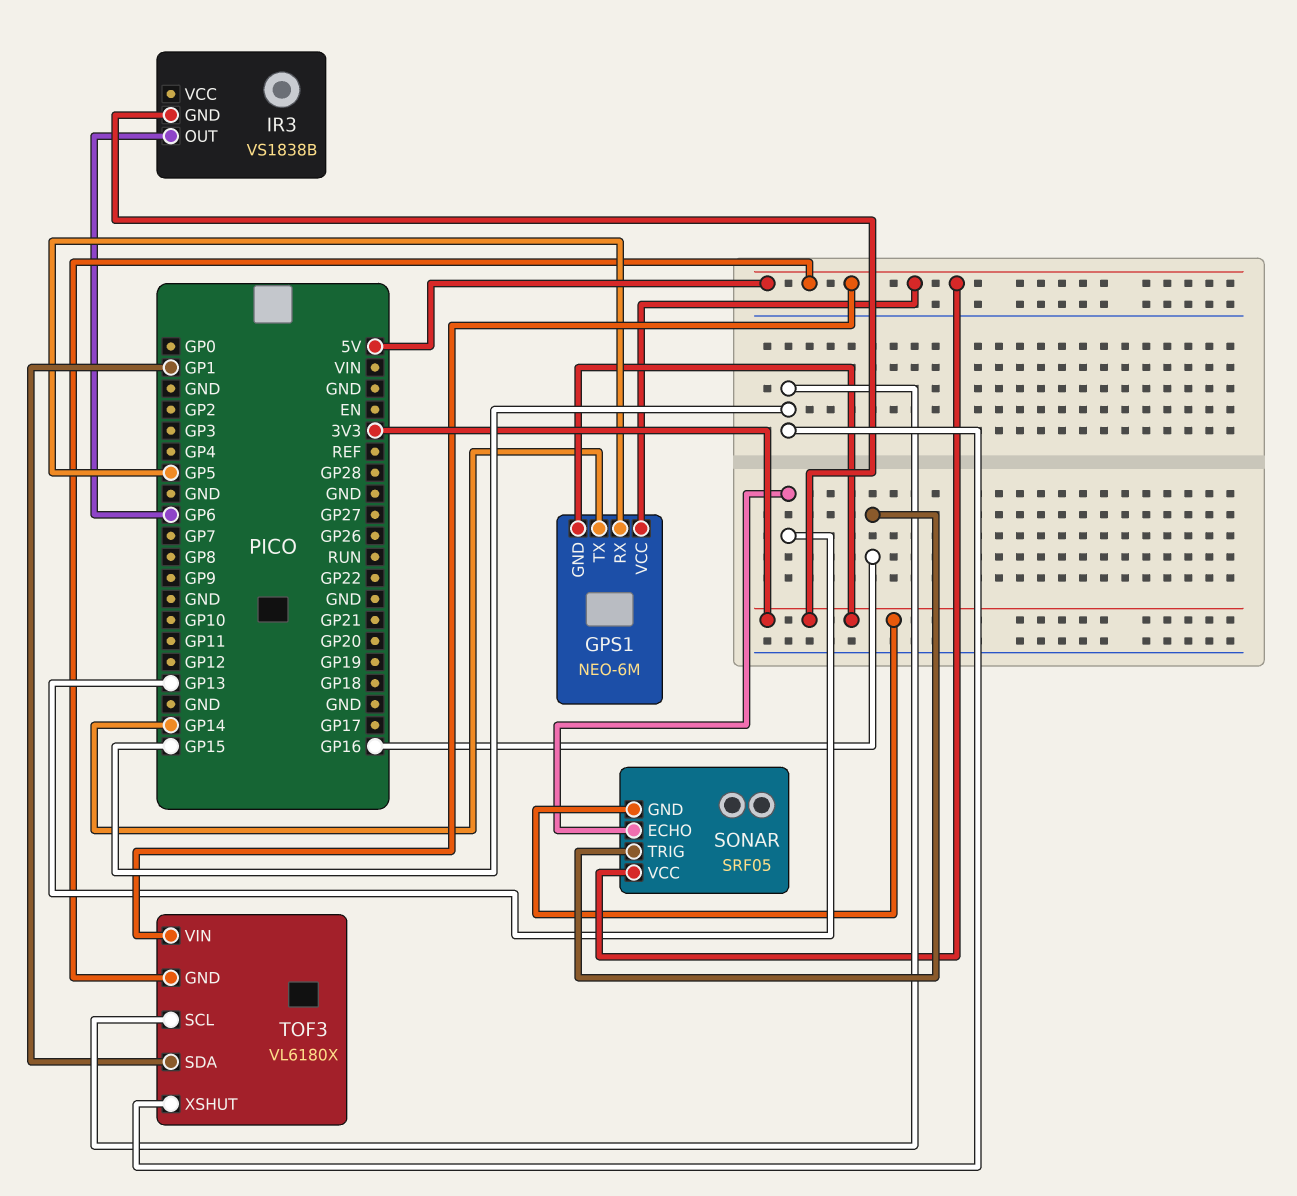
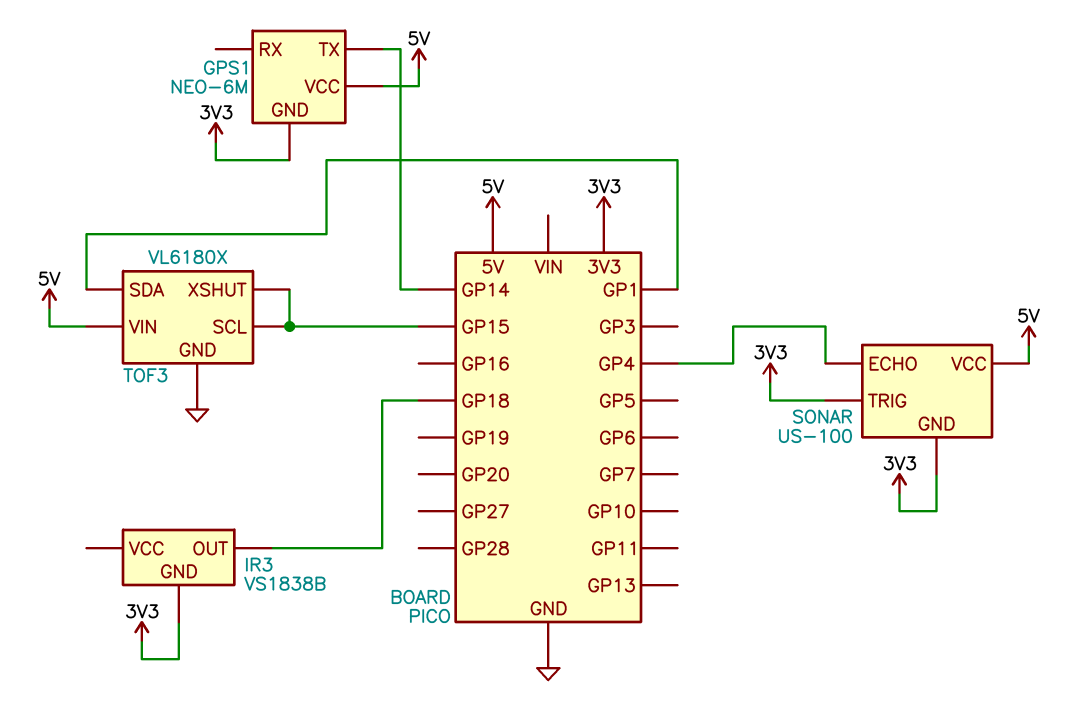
GPS1 pin RX: GP5 -> none
IR3 pin OUT: GP6 -> GP18
SONAR: SRF05 -> US-100
SONAR pin ECHO: GP13 -> GP4
SONAR pin TRIG: GP16 -> 3V3
TOF3 pin GND: 5V -> GND

